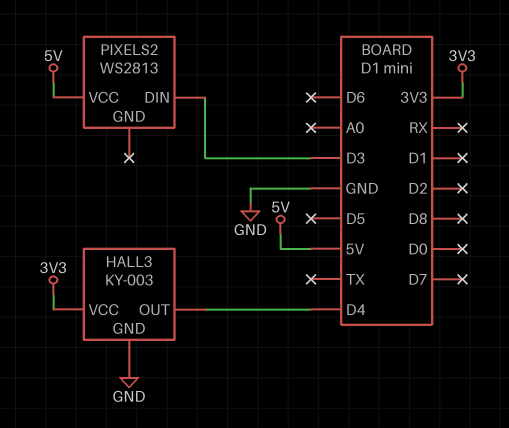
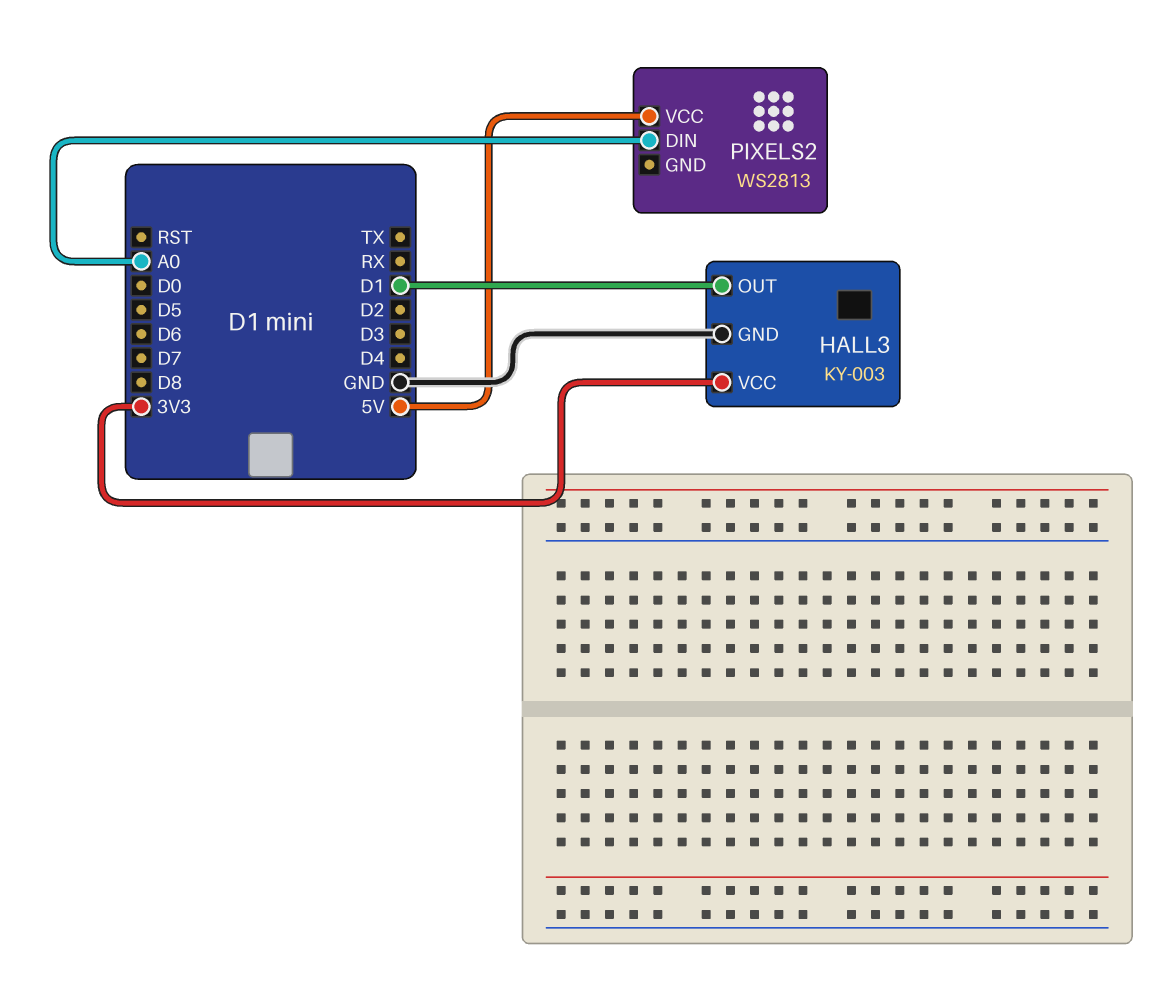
HALL3 pin OUT: D4 -> D1
PIXELS2 pin DIN: D3 -> A0

